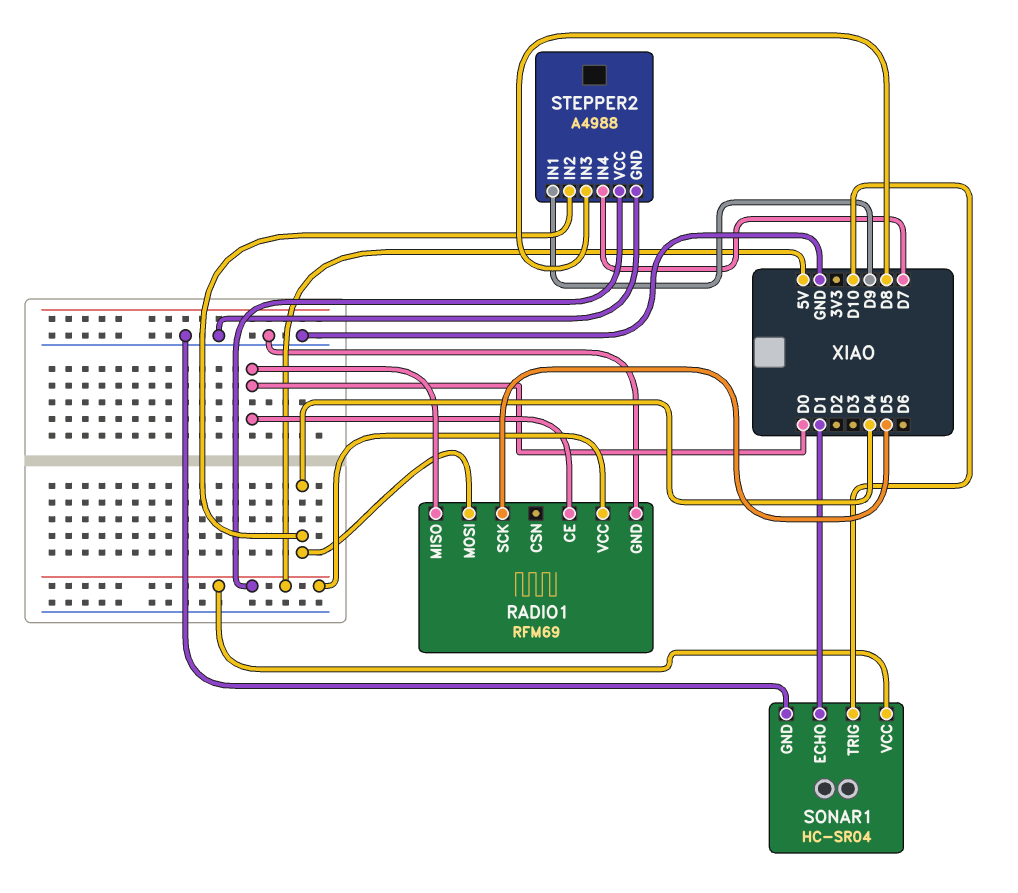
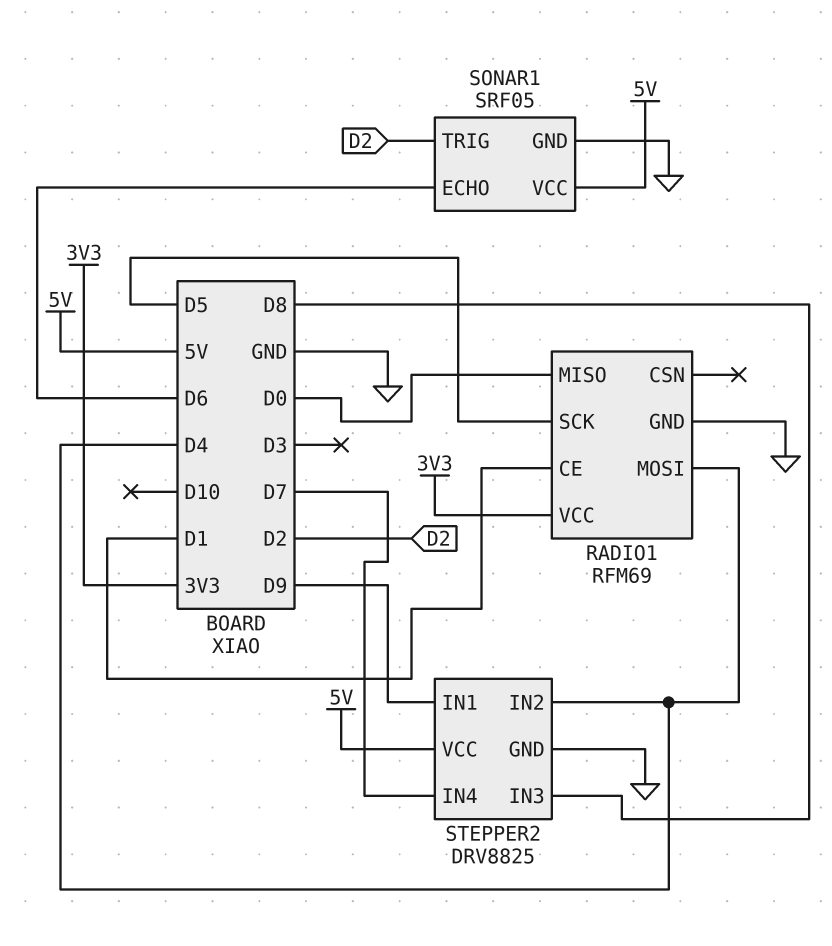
RADIO1 pin CE: D0 -> D1
RADIO1 pin VCC: 5V -> 3V3
SONAR1: HC-SR04 -> SRF05
SONAR1 pin ECHO: D1 -> D6
SONAR1 pin TRIG: D10 -> D2
STEPPER2: A4988 -> DRV8825

